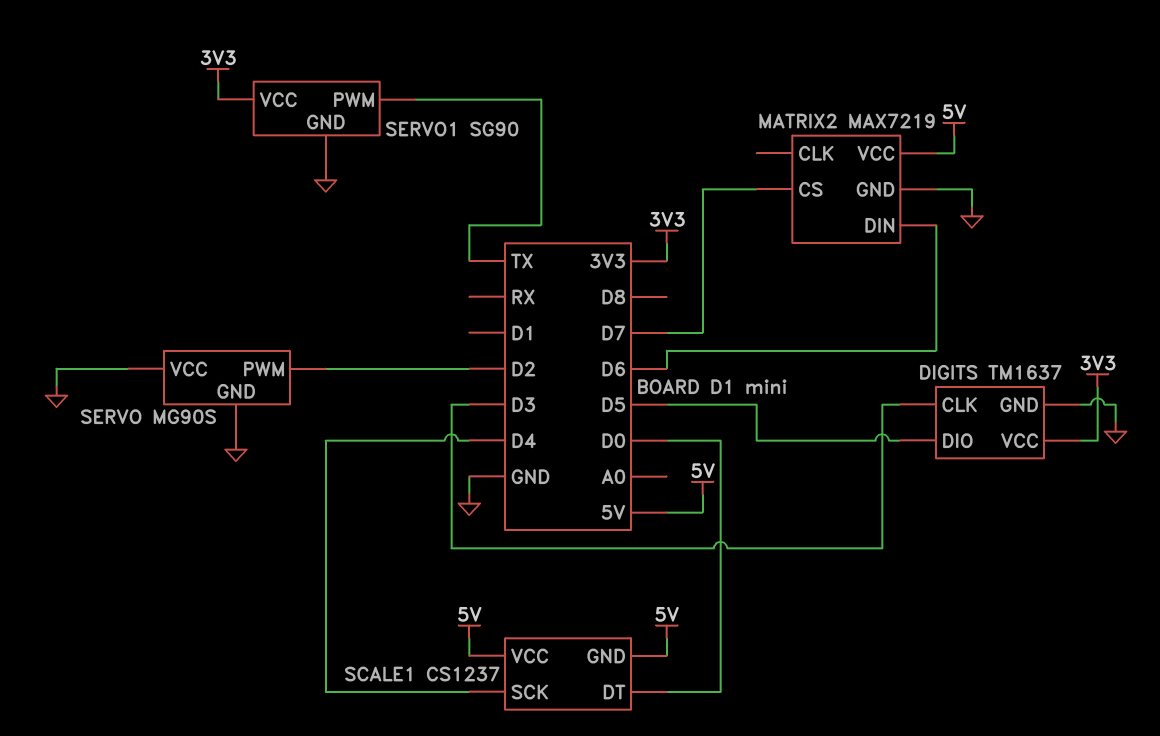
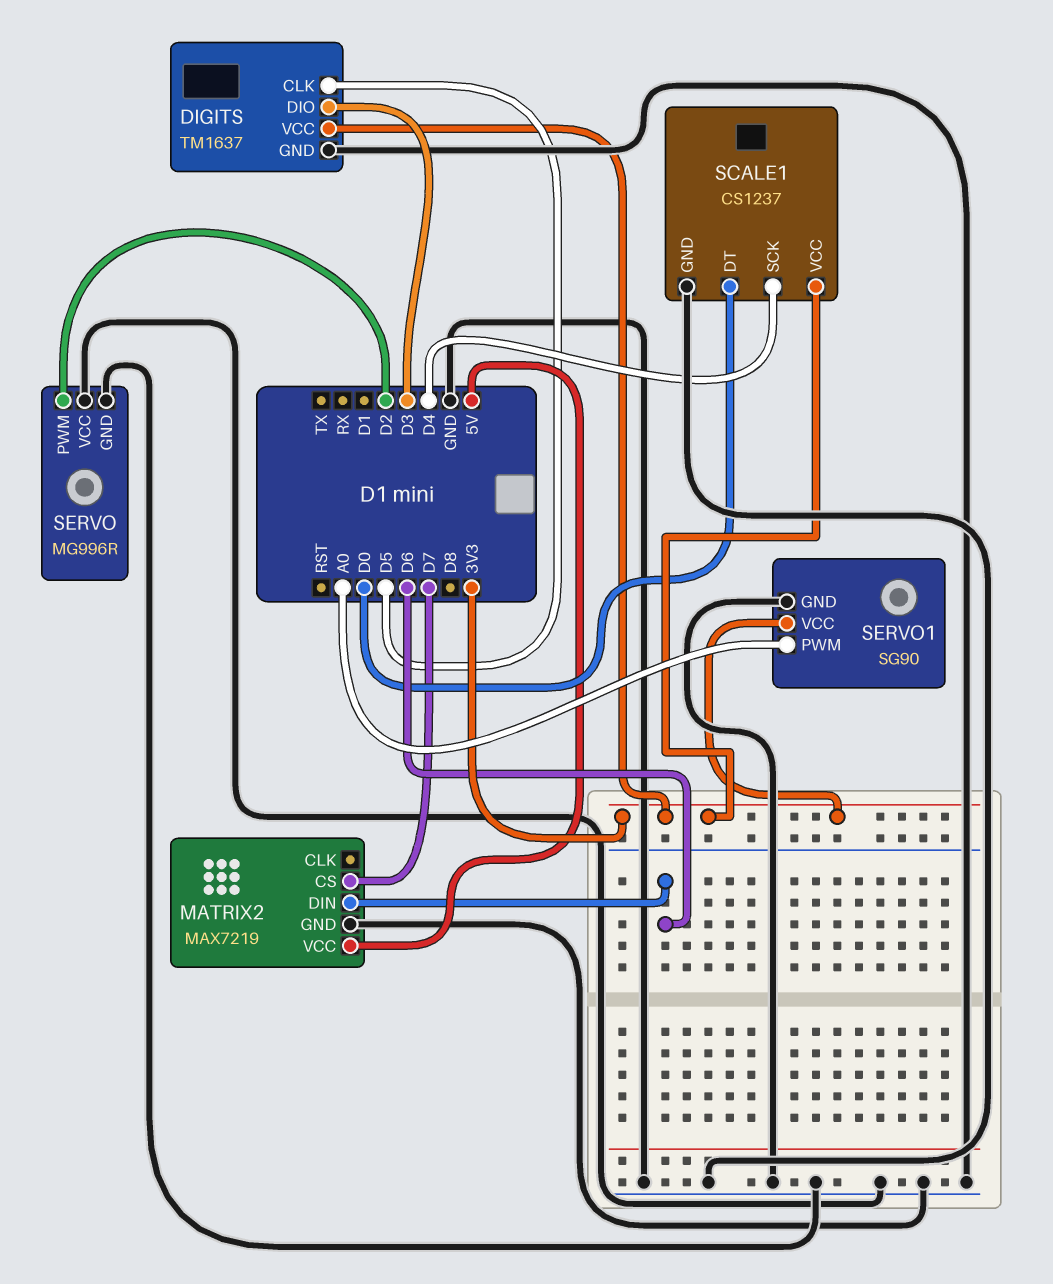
DIGITS pin CLK: D3 -> D5
DIGITS pin DIO: D5 -> D3
SCALE1 pin GND: 5V -> GND
SCALE1 pin VCC: 5V -> 3V3
SERVO: MG90S -> MG996R
SERVO1 pin PWM: TX -> A0

